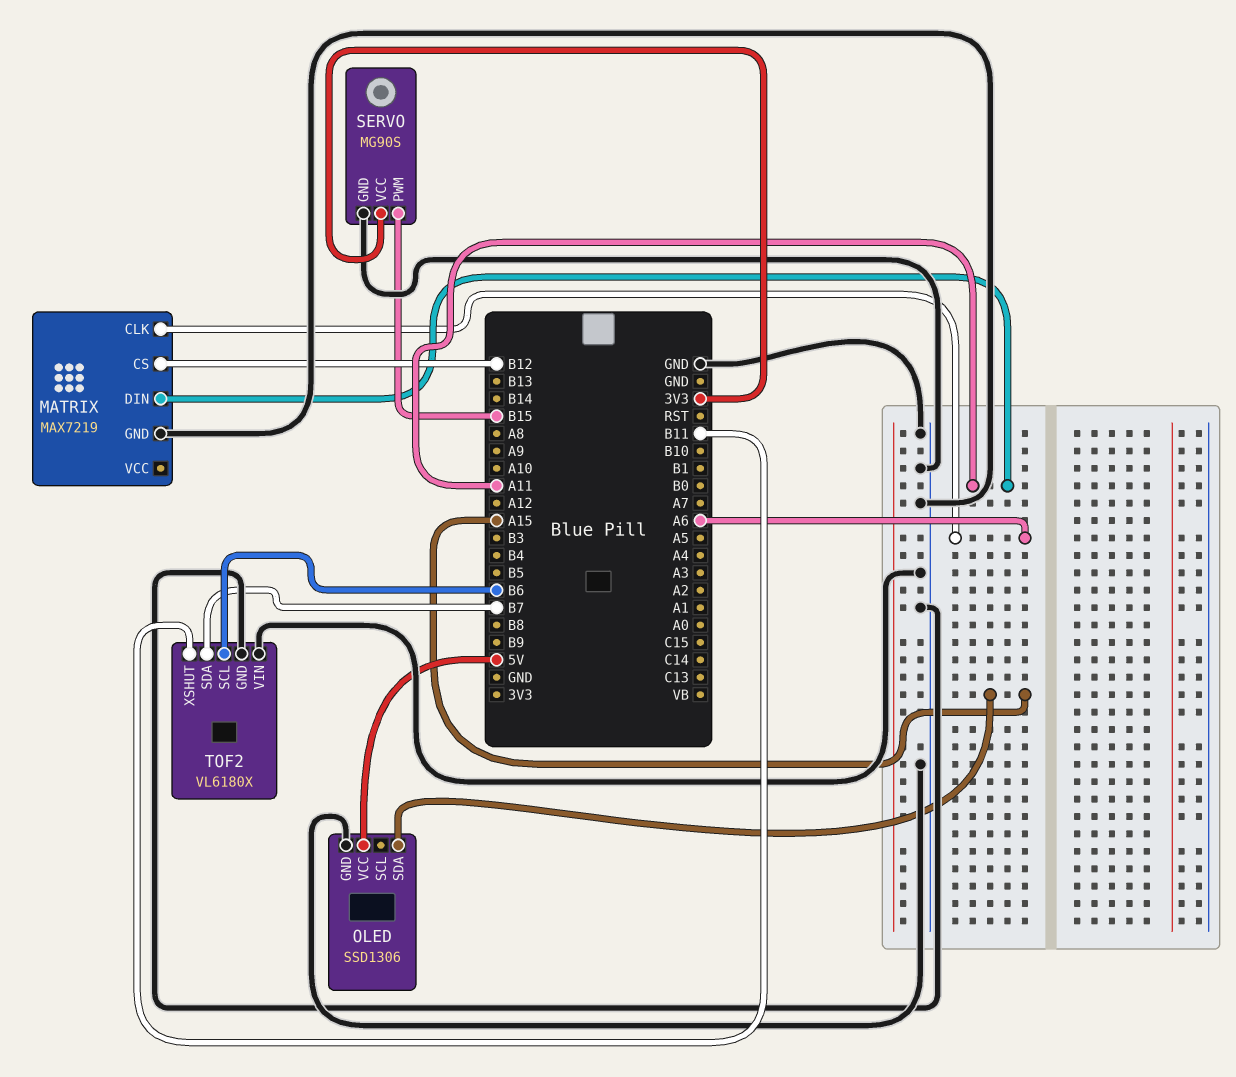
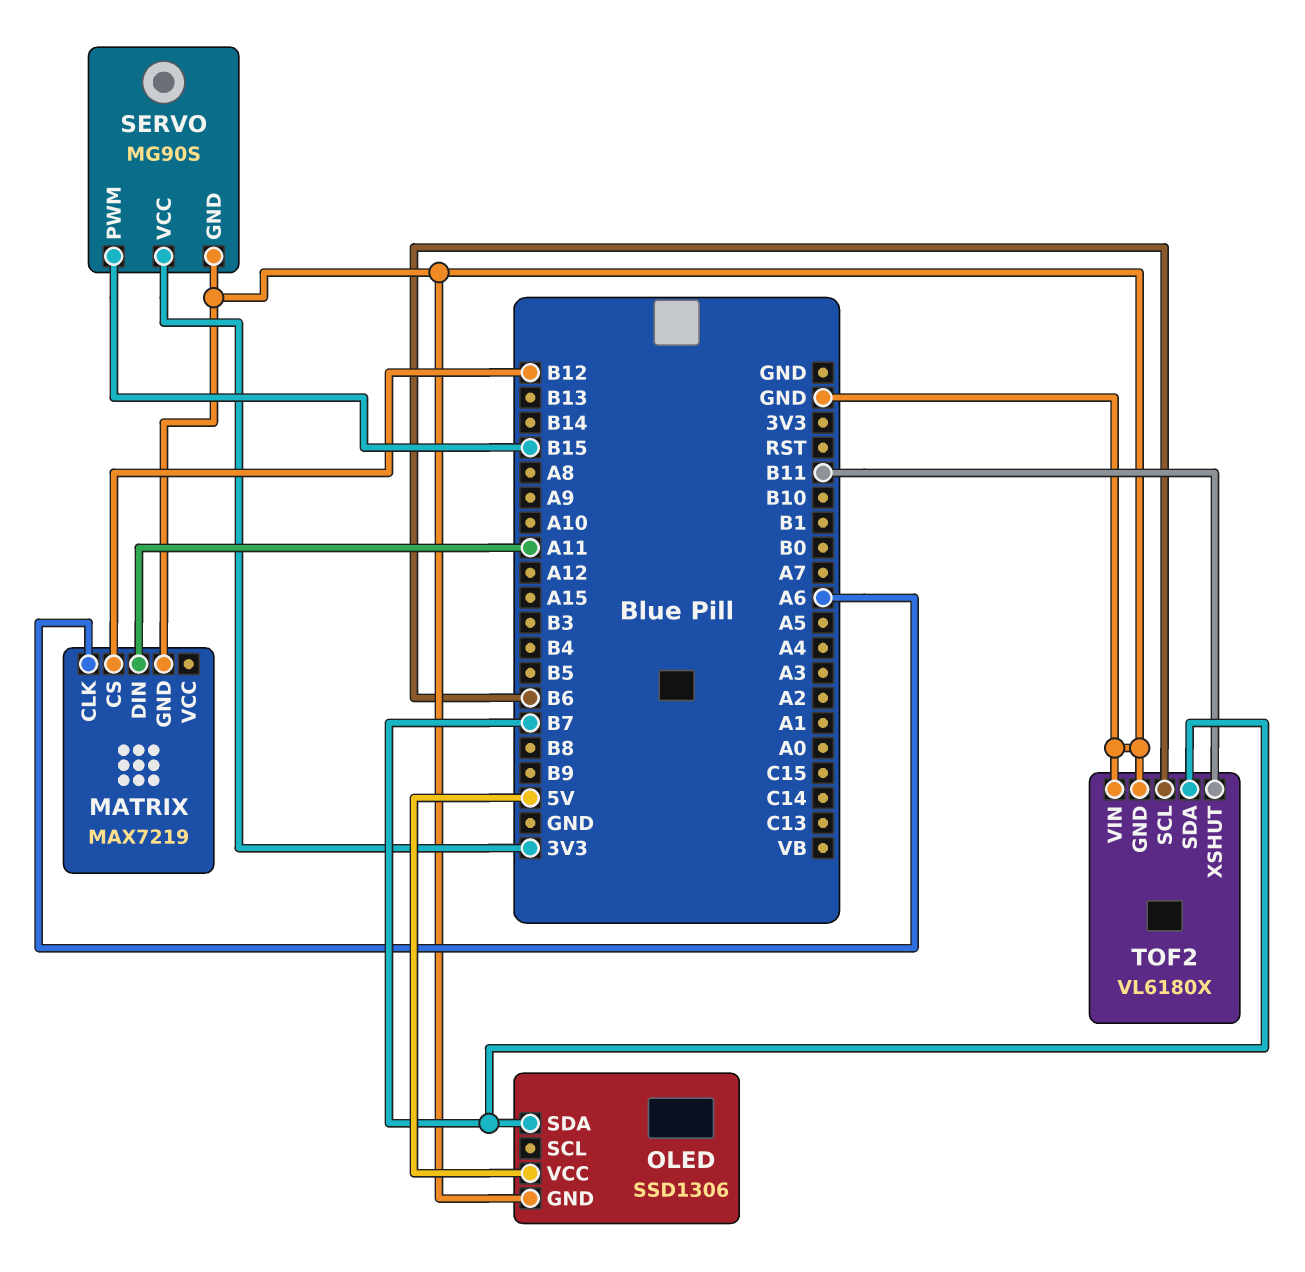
OLED pin SDA: A15 -> B7

